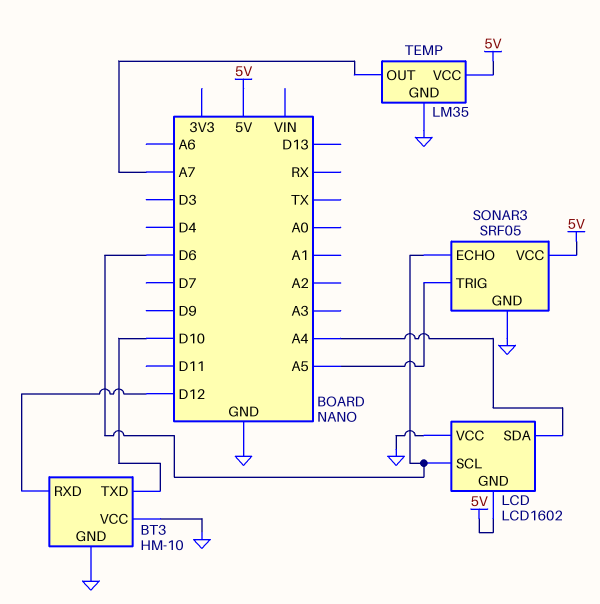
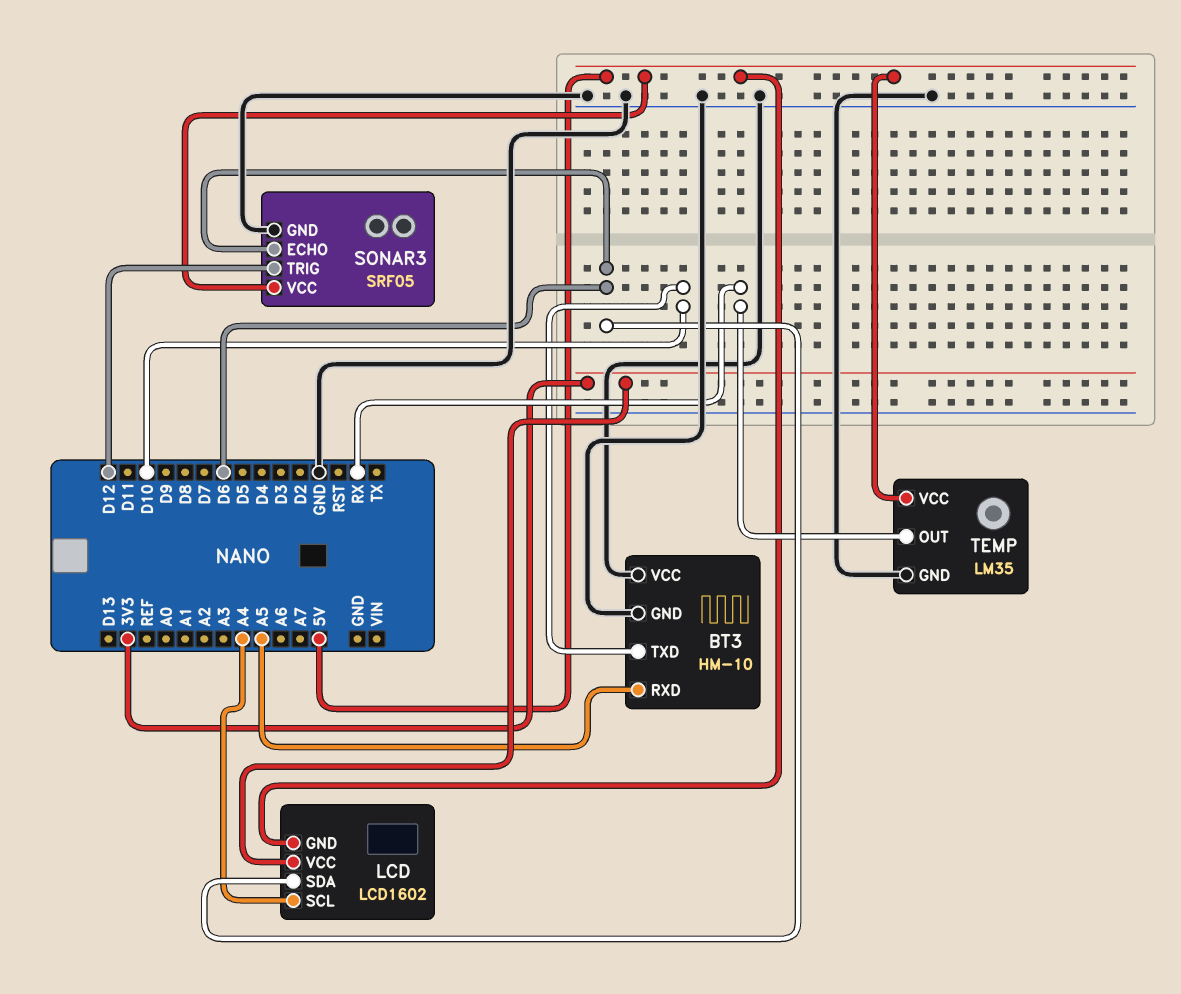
BT3 pin RXD: D12 -> A5
LCD pin SCL: D6 -> A4
LCD pin SDA: A4 -> D6
LCD pin VCC: GND -> 3V3
SONAR3 pin TRIG: A5 -> D12
TEMP pin OUT: A7 -> RX

